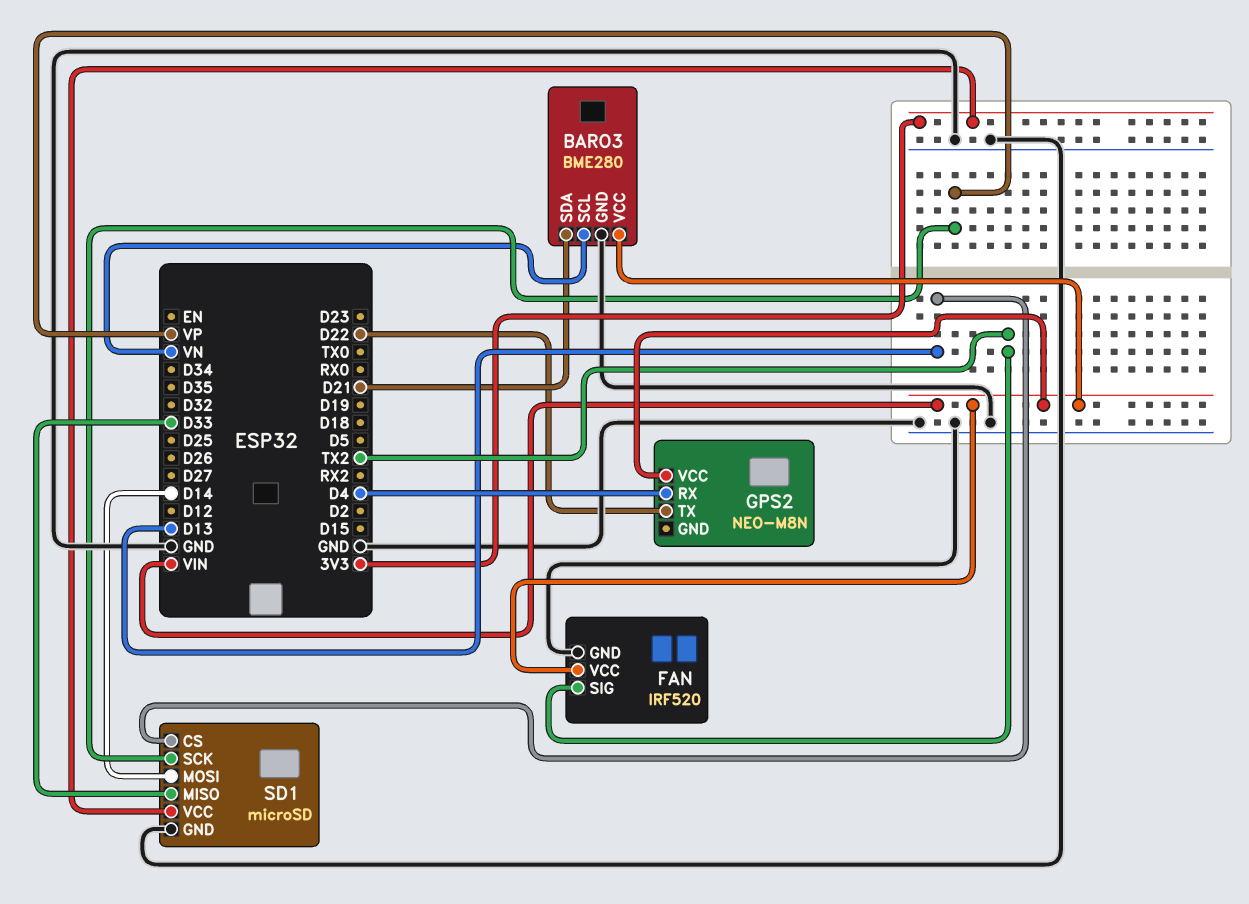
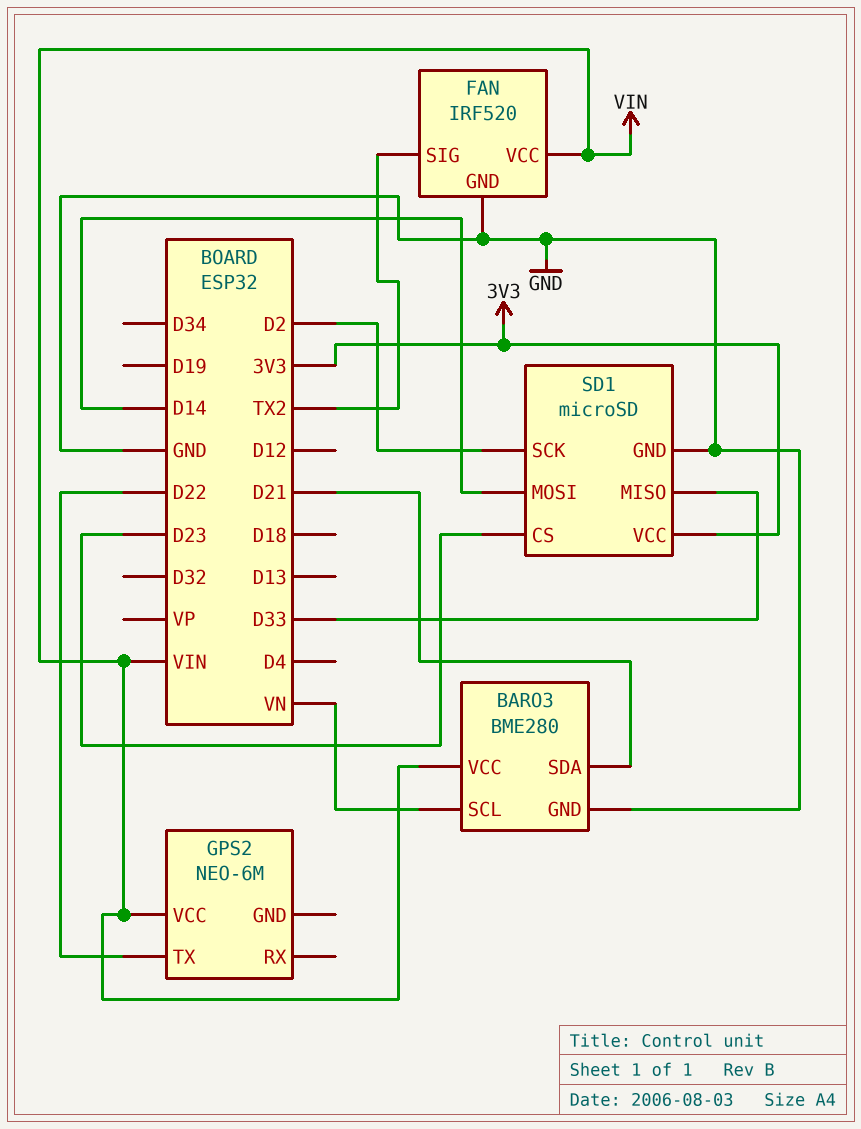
GPS2: NEO-M8N -> NEO-6M
GPS2 pin RX: D4 -> none
SD1 pin CS: D13 -> D23
SD1 pin SCK: VP -> D2

